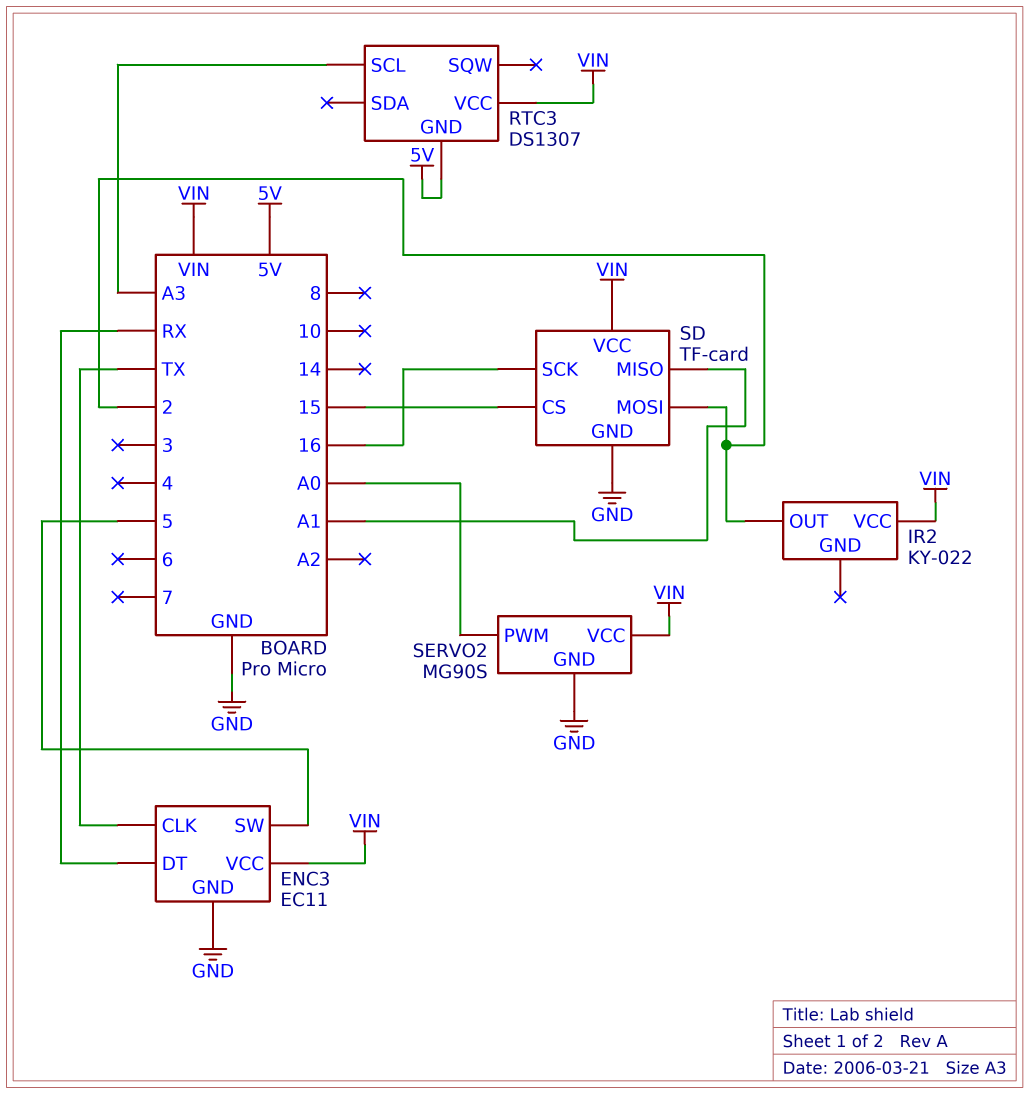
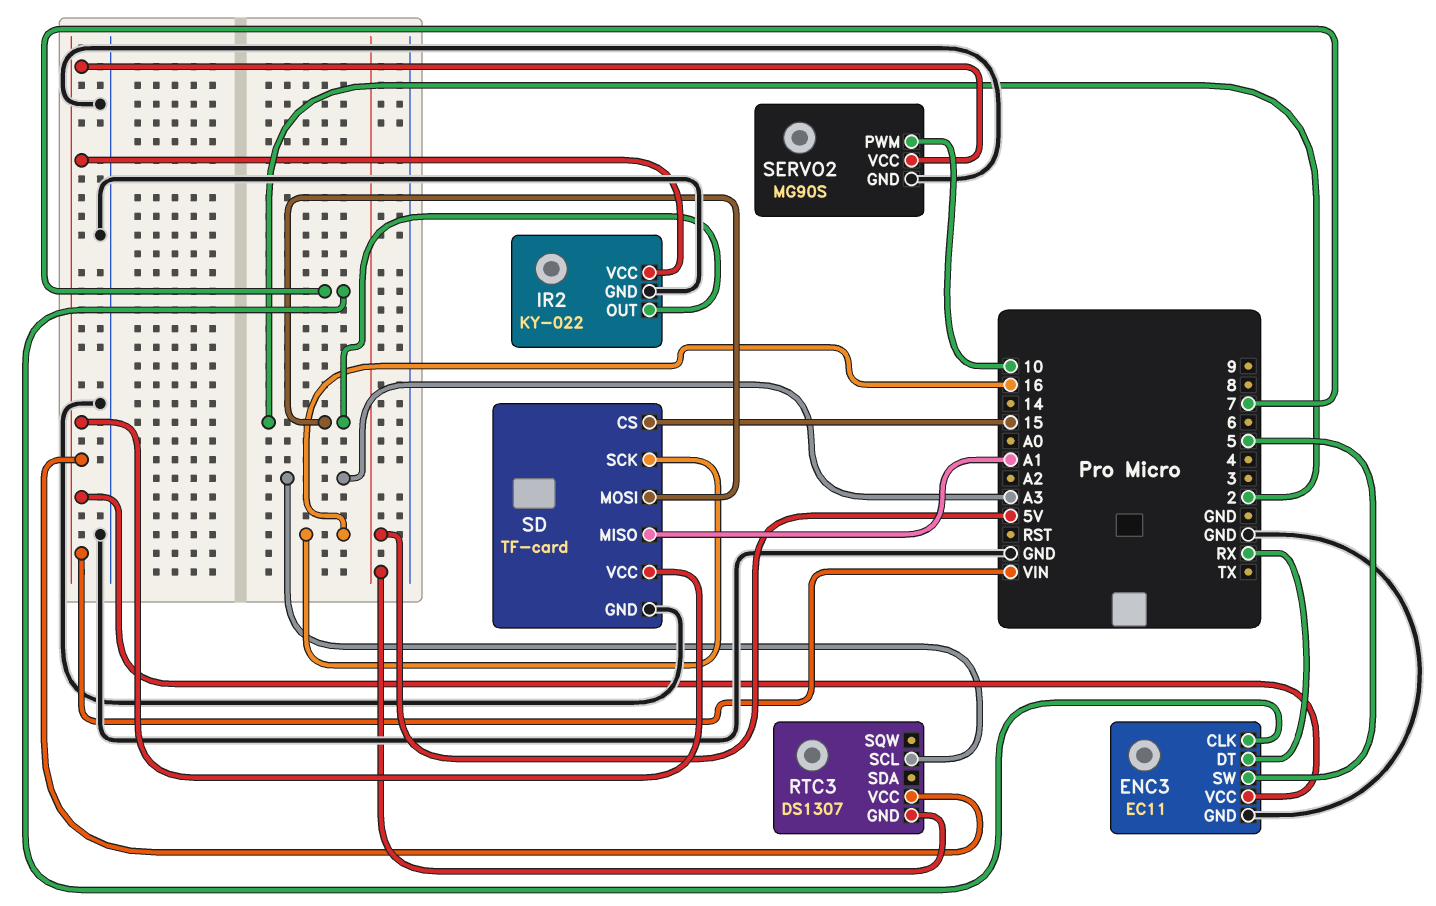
ENC3 pin CLK: TX -> 7
IR2 pin GND: none -> GND
SERVO2 pin PWM: A0 -> 10

